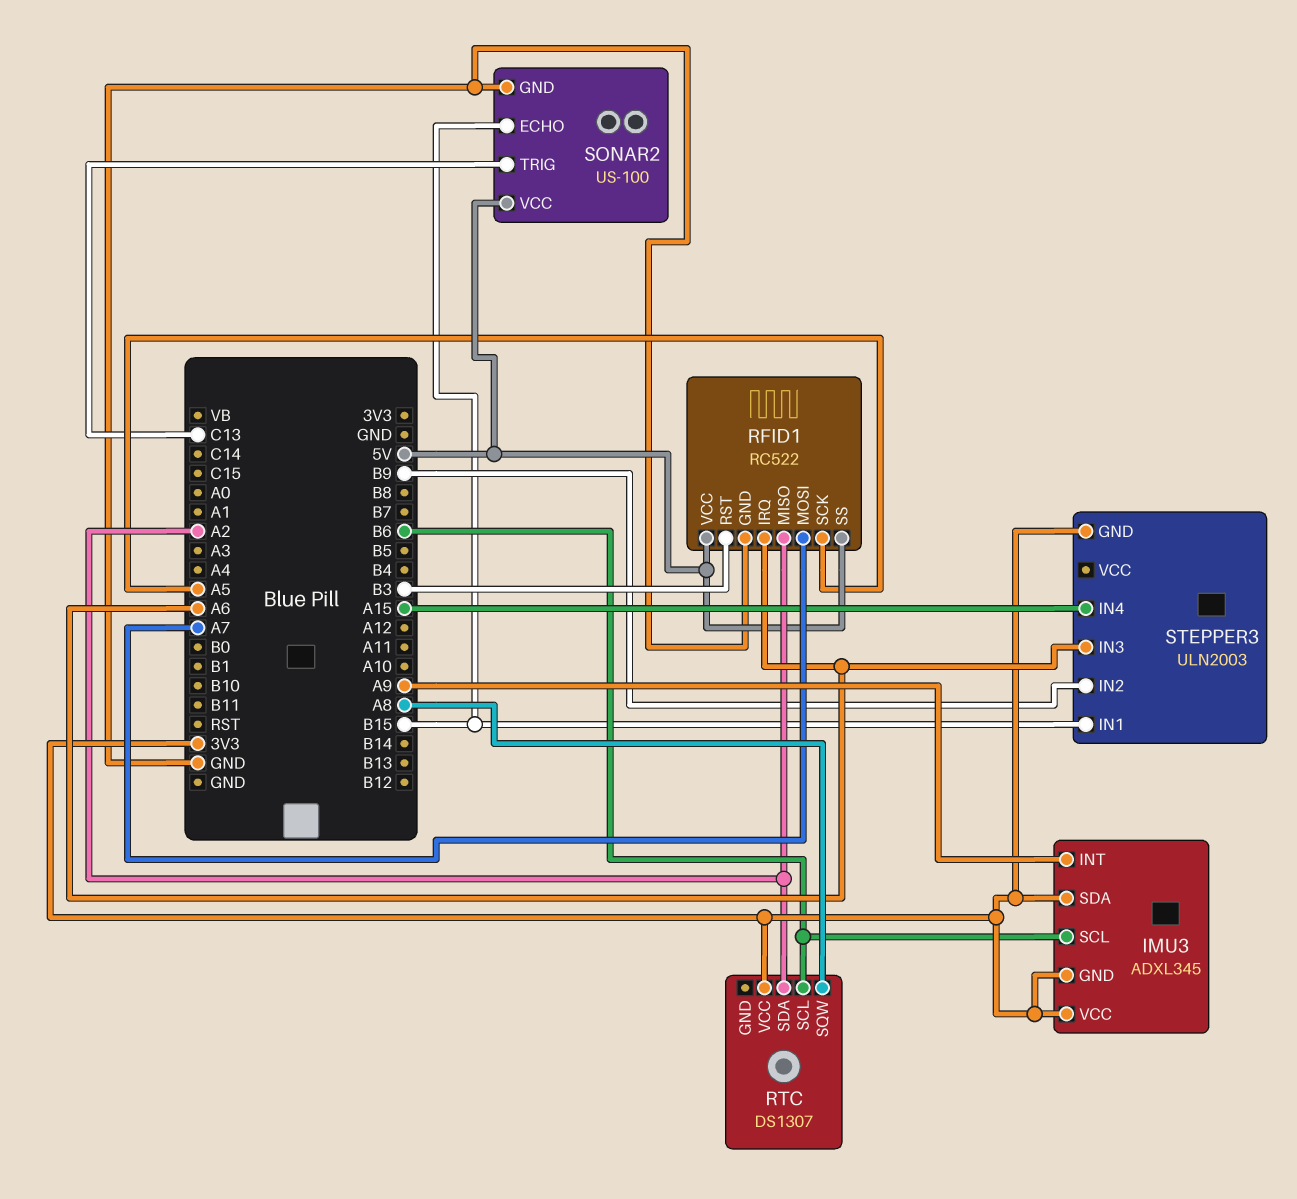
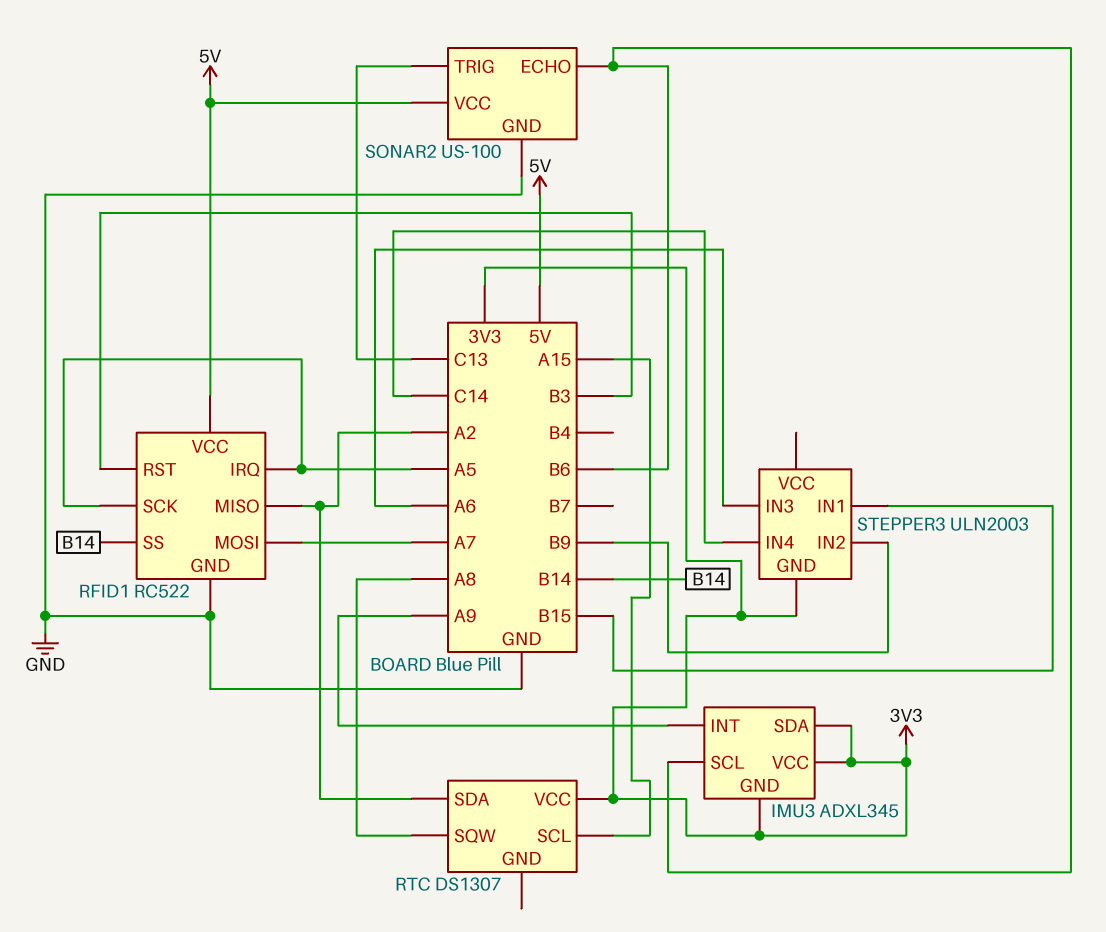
RFID1 pin IRQ: A6 -> A5
RFID1 pin SS: 5V -> B14
RTC pin SCL: B6 -> A15
SONAR2 pin ECHO: B15 -> B6
STEPPER3 pin IN4: A15 -> C14

